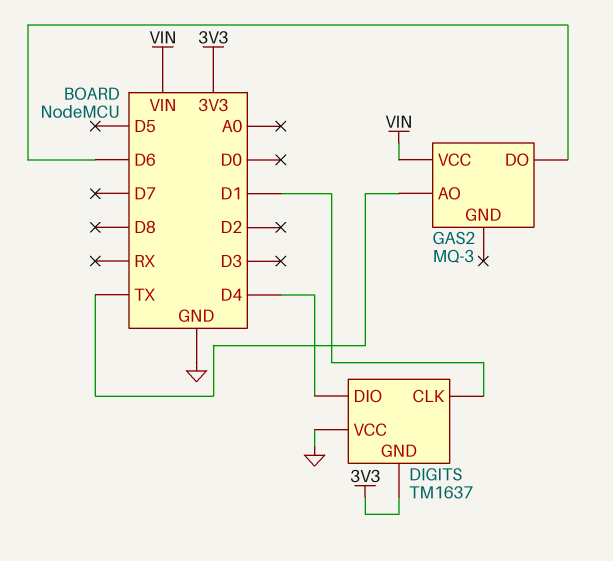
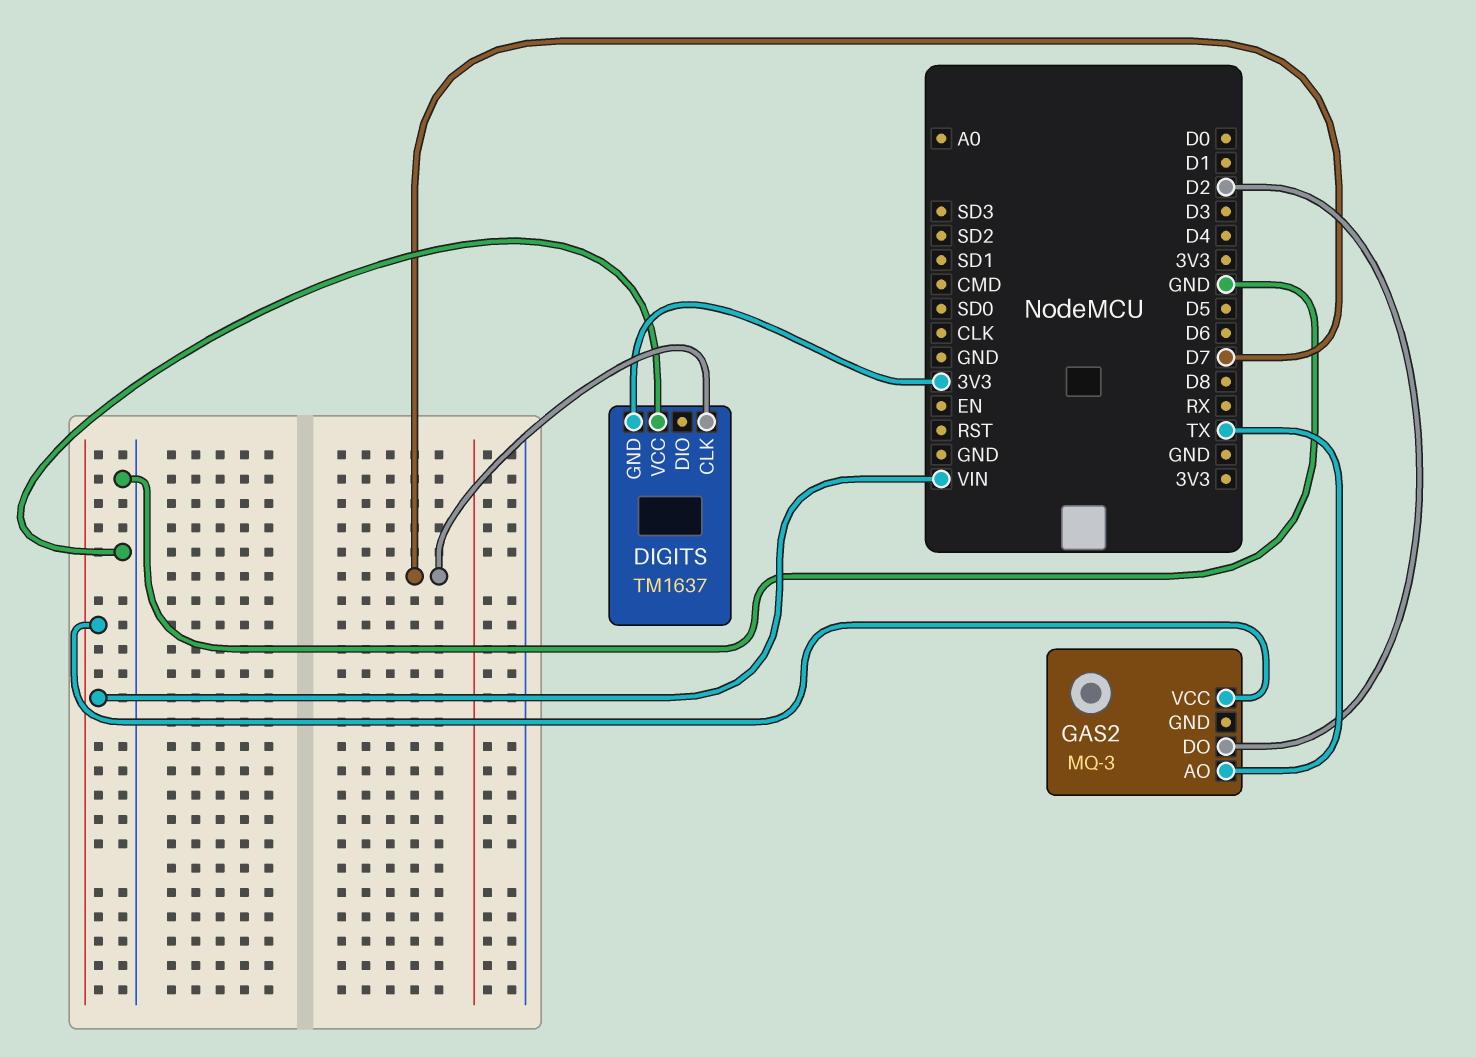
DIGITS pin CLK: D1 -> D7
DIGITS pin DIO: D4 -> none
GAS2 pin DO: D6 -> D2

